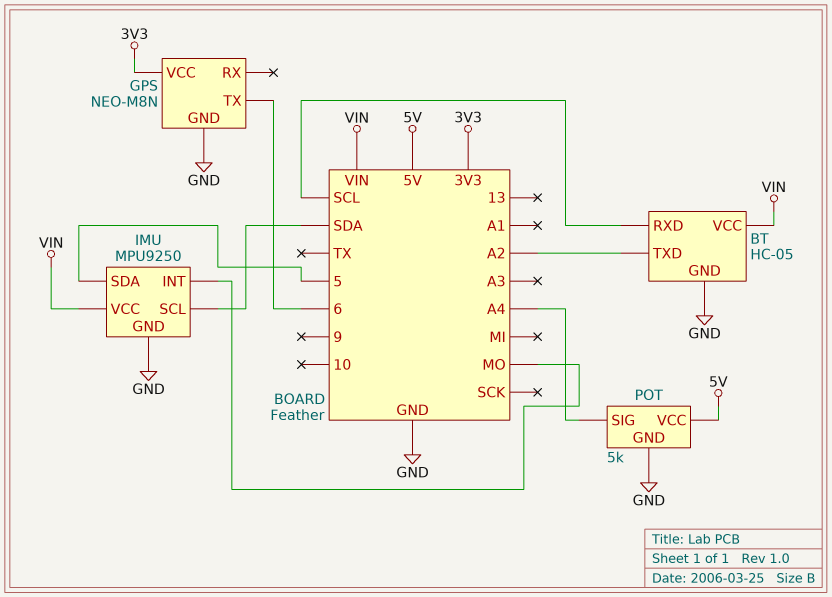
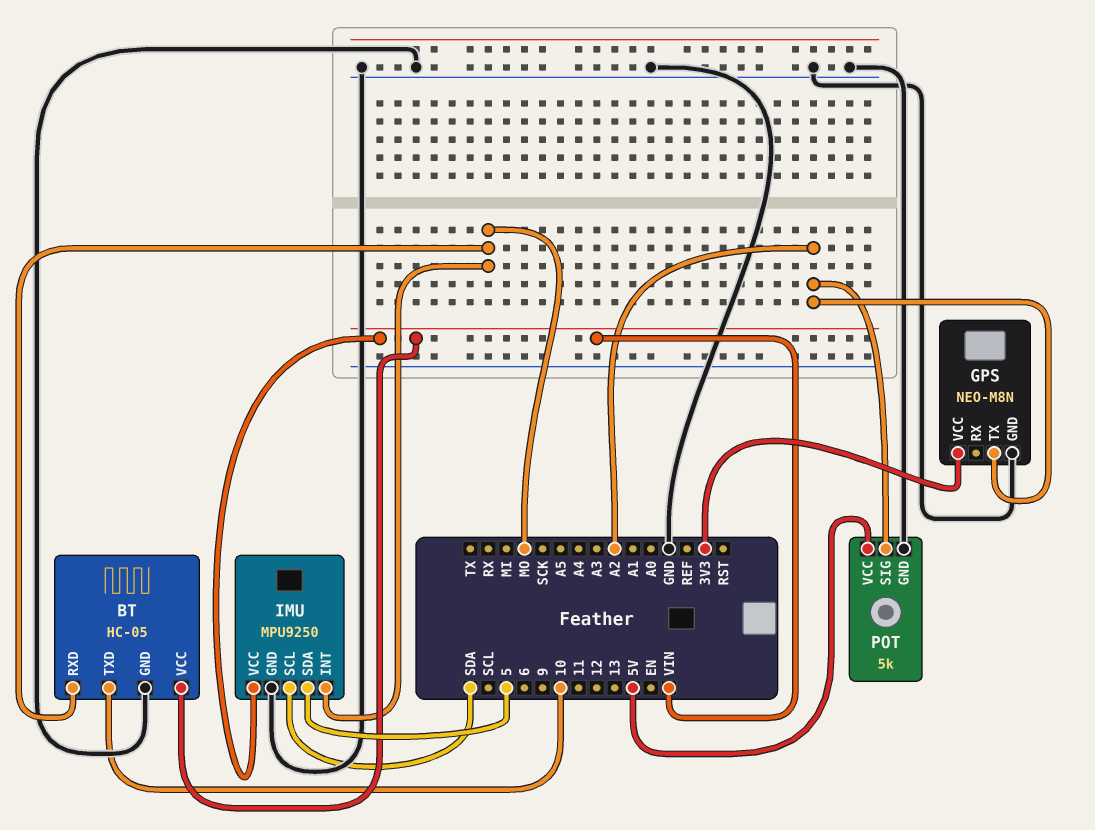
BT pin RXD: SCL -> MO
BT pin TXD: A2 -> 10
GPS pin TX: 6 -> A2
POT pin SIG: A4 -> A2

